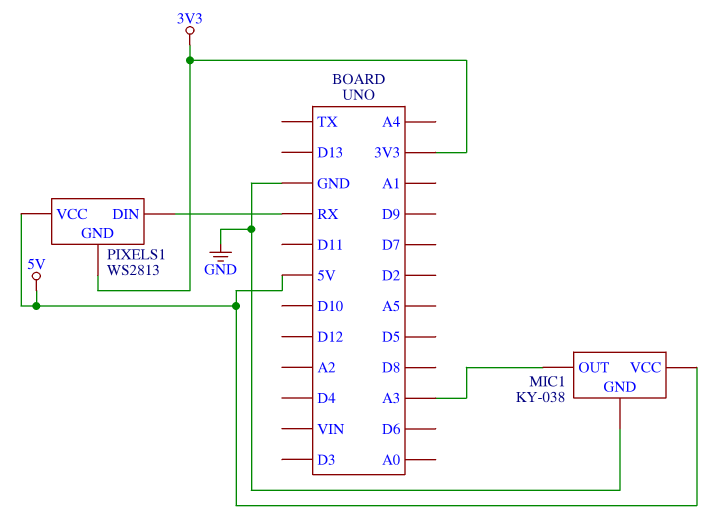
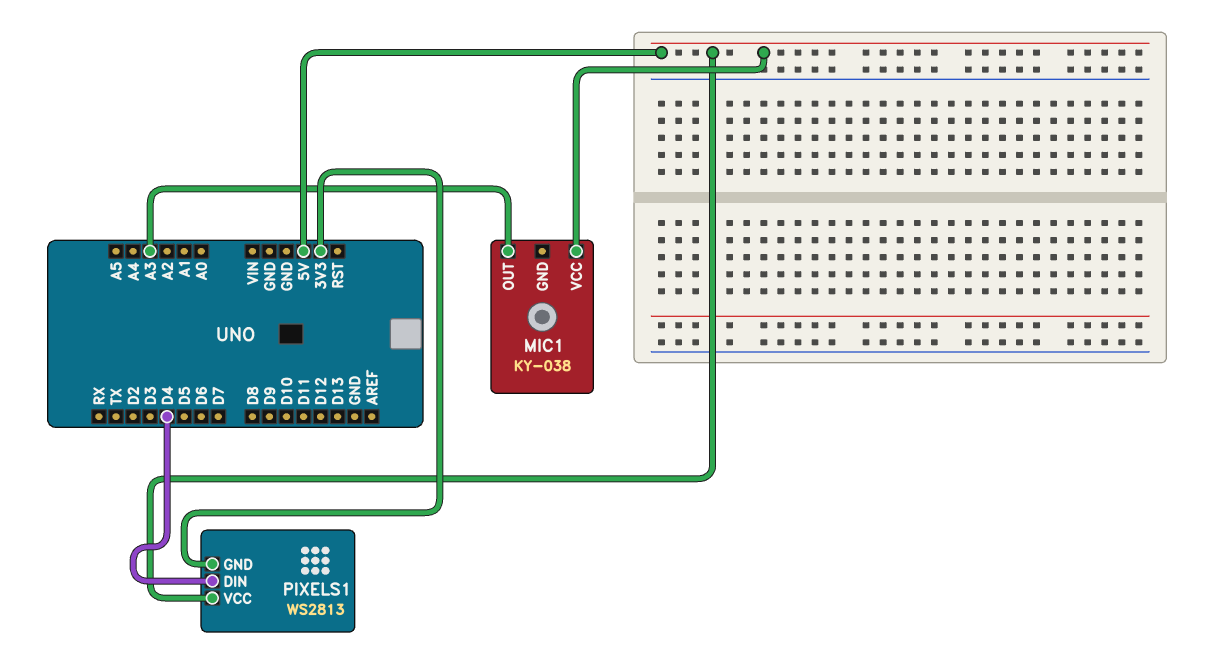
MIC1 pin GND: GND -> none
PIXELS1 pin DIN: RX -> D4

